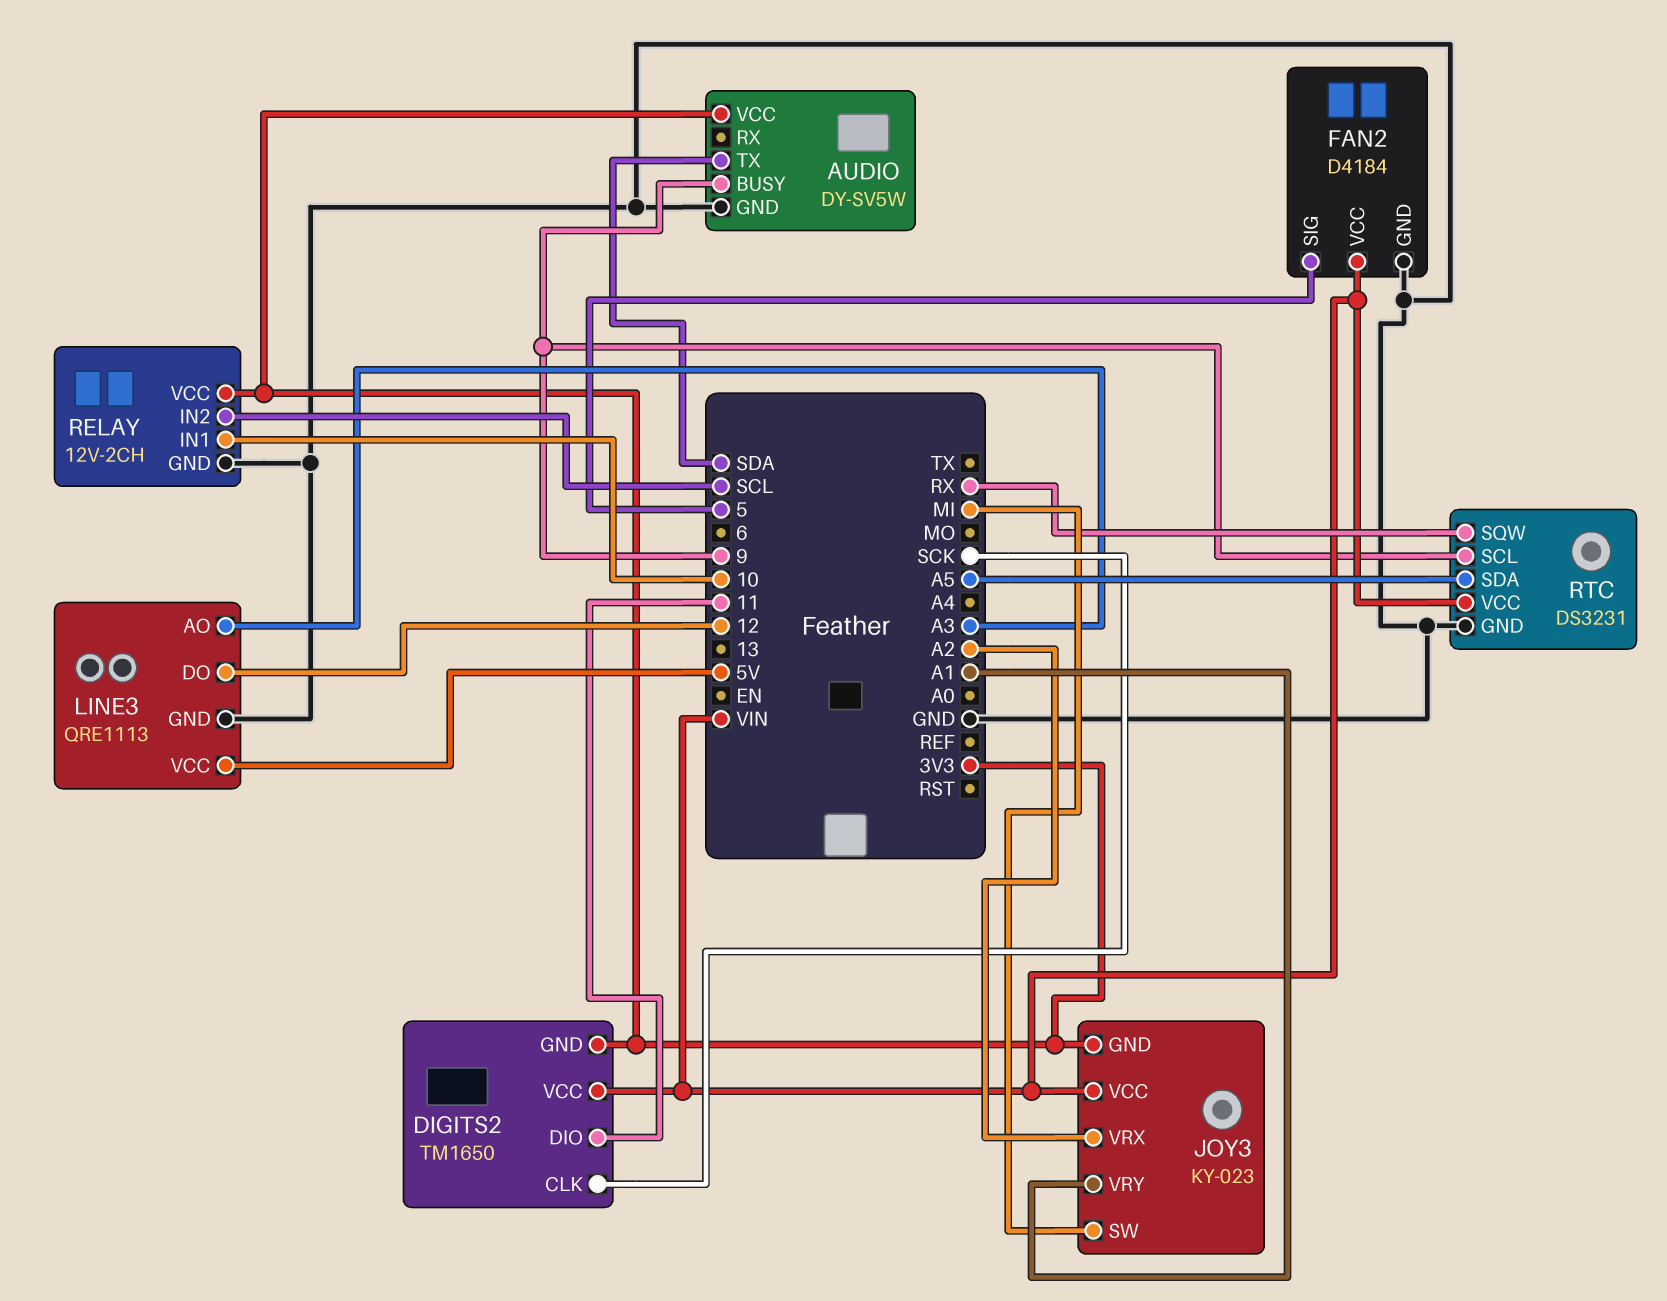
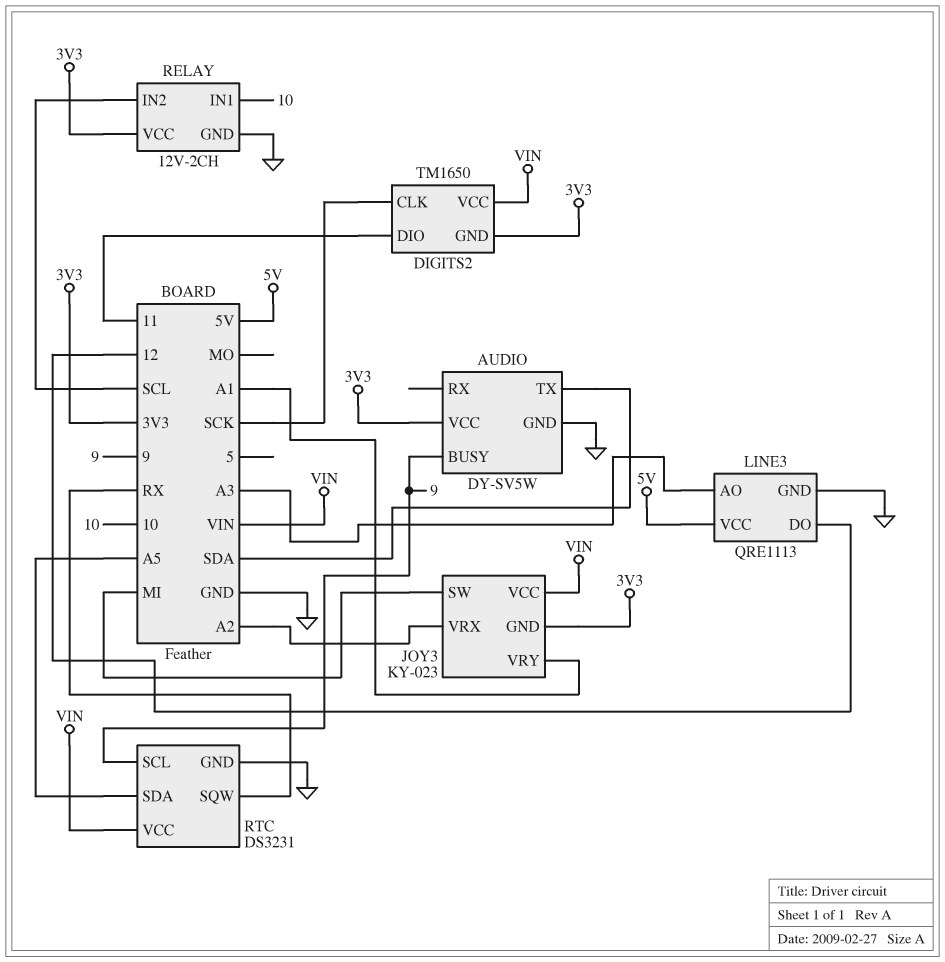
FAN2: D4184 -> none
FAN2 pin GND: GND -> none
FAN2 pin SIG: 5 -> none
FAN2 pin VCC: VIN -> none

